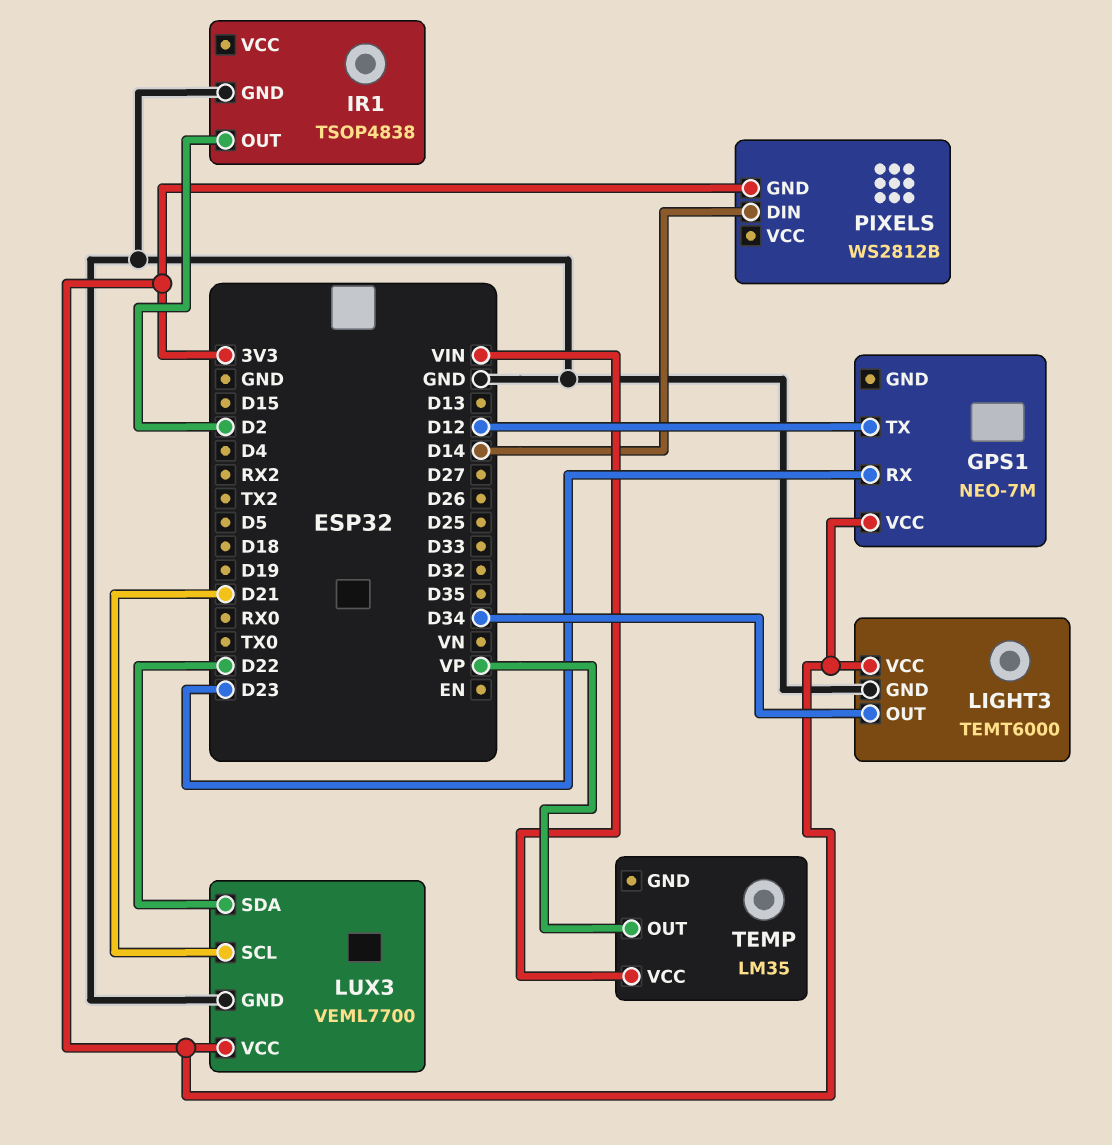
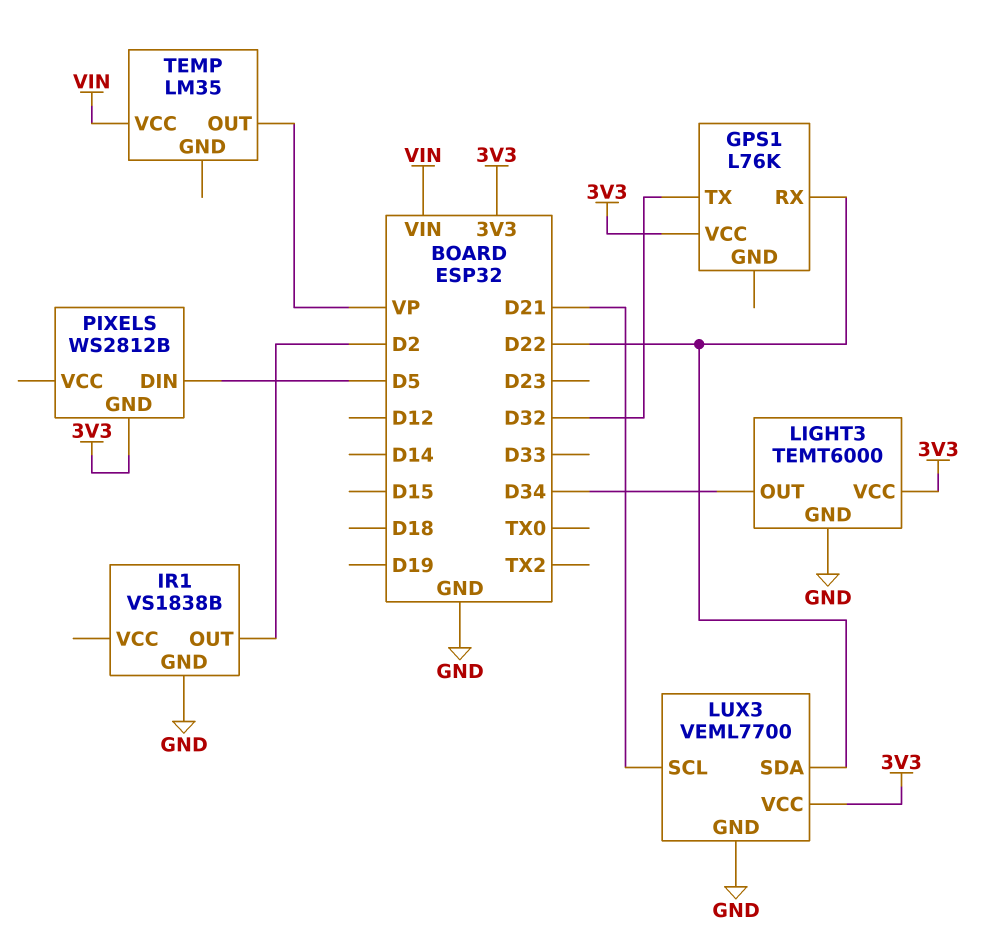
GPS1: NEO-7M -> L76K
GPS1 pin RX: D23 -> D22
GPS1 pin TX: D12 -> D32
IR1: TSOP4838 -> VS1838B
PIXELS pin DIN: D14 -> D5

